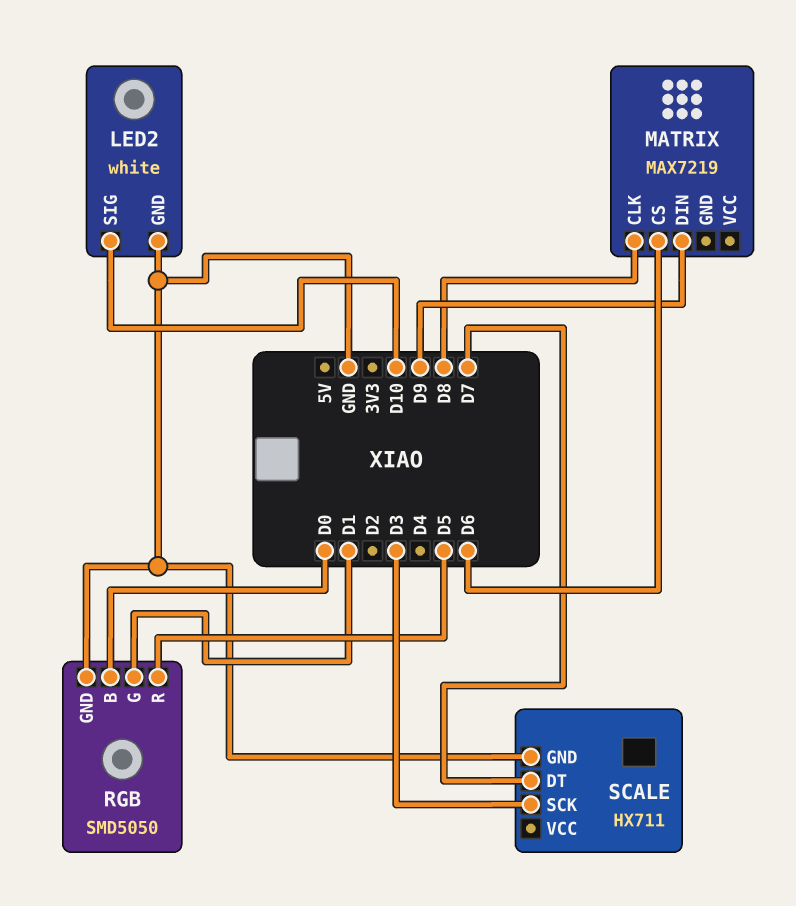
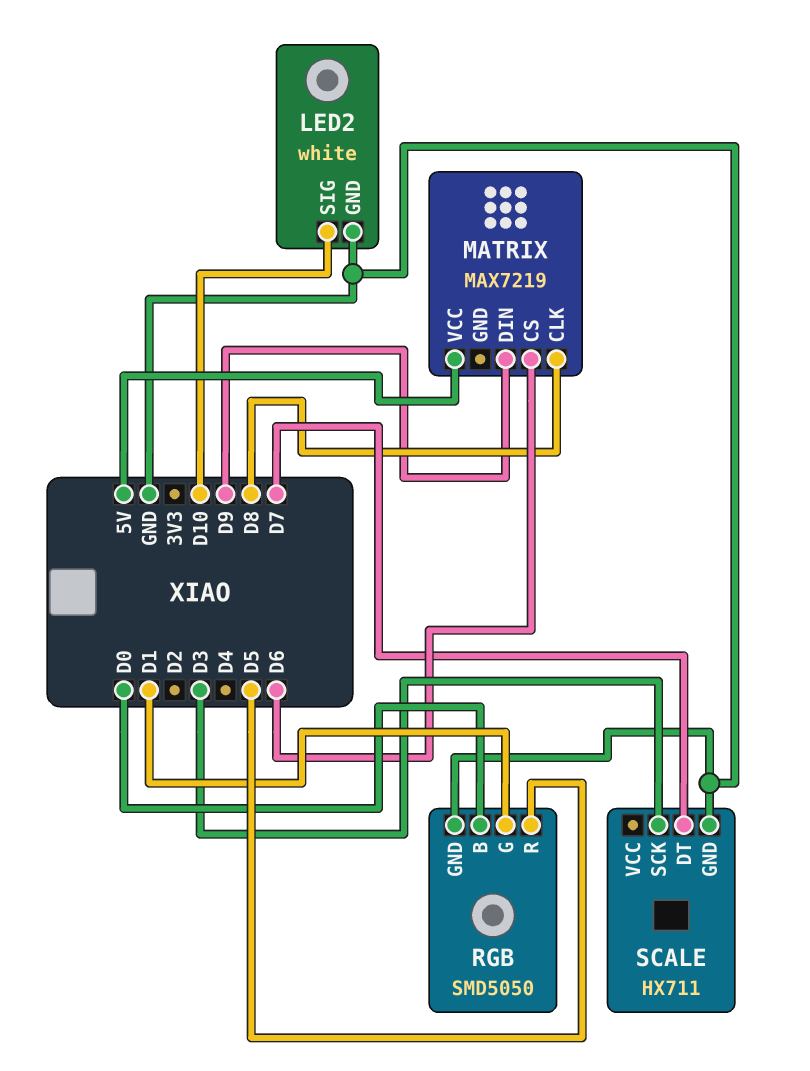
MATRIX pin VCC: none -> 5V

